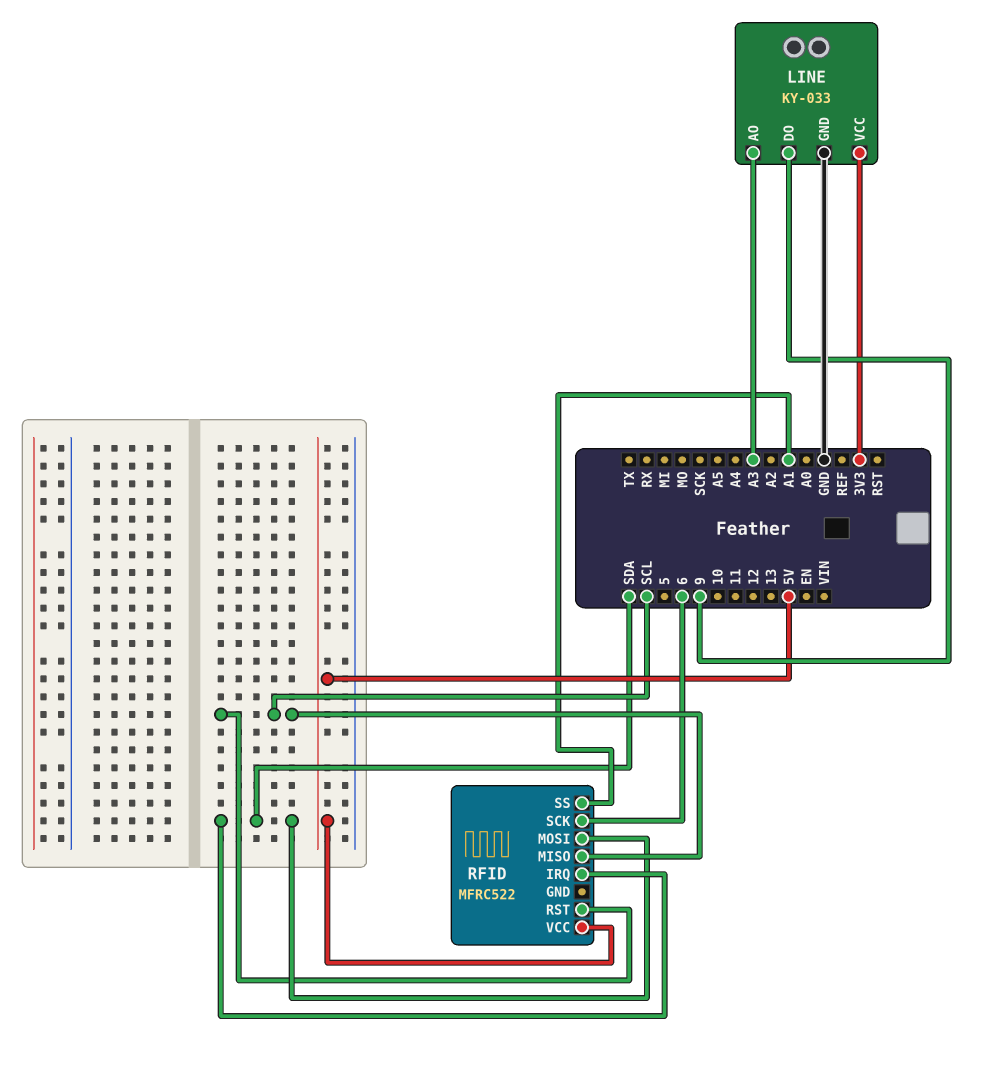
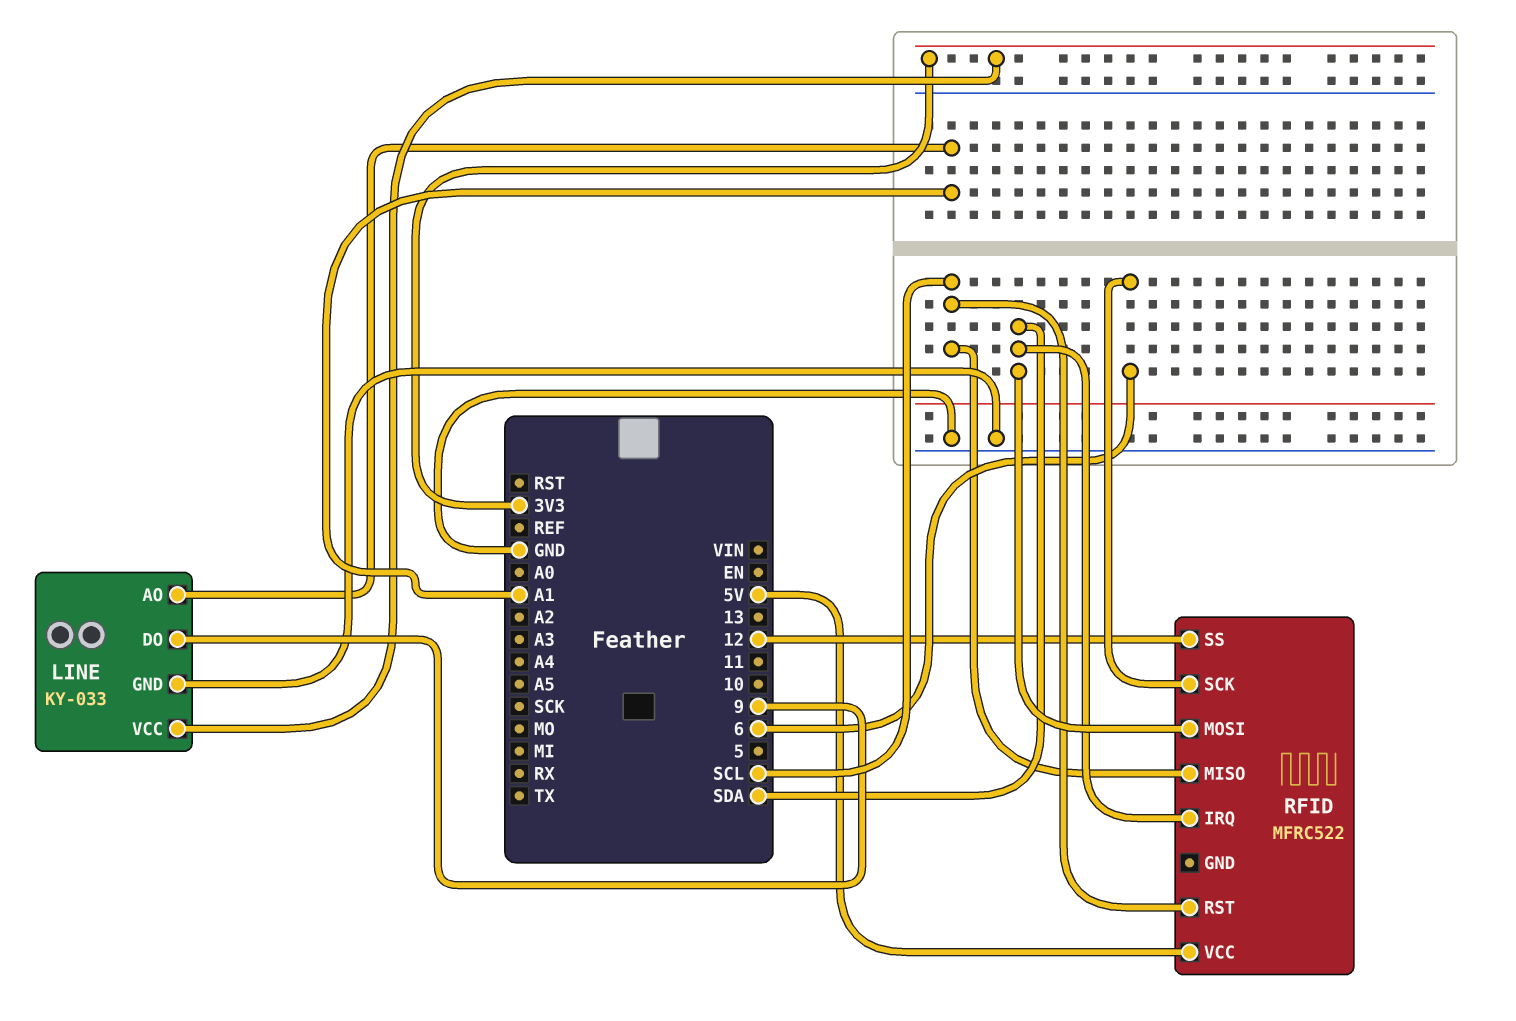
LINE pin AO: A3 -> A1
RFID pin SS: A1 -> 12

